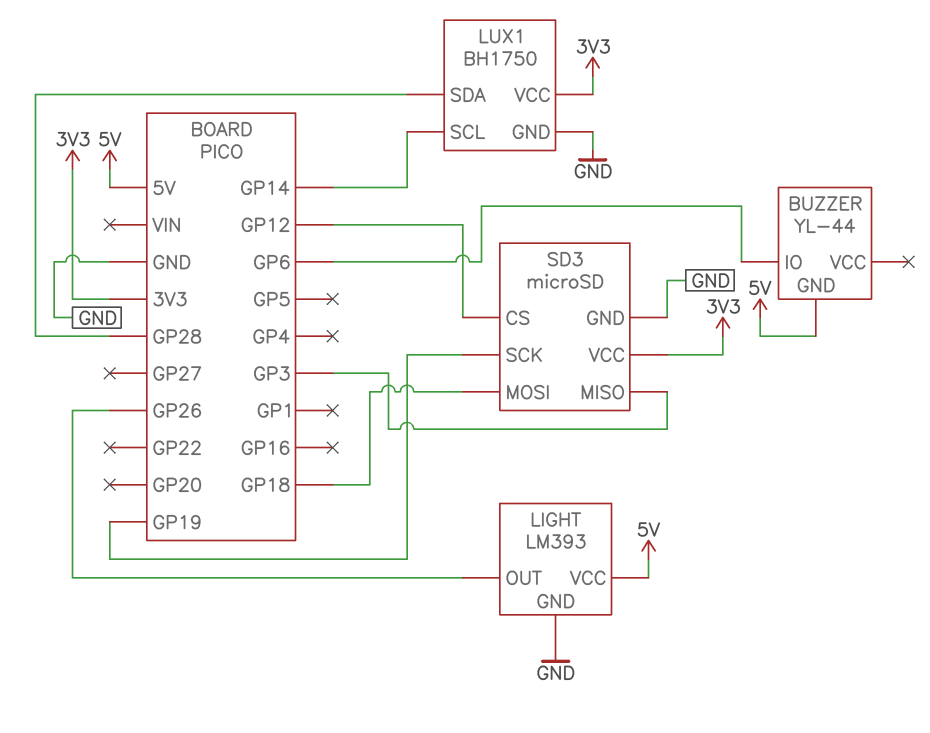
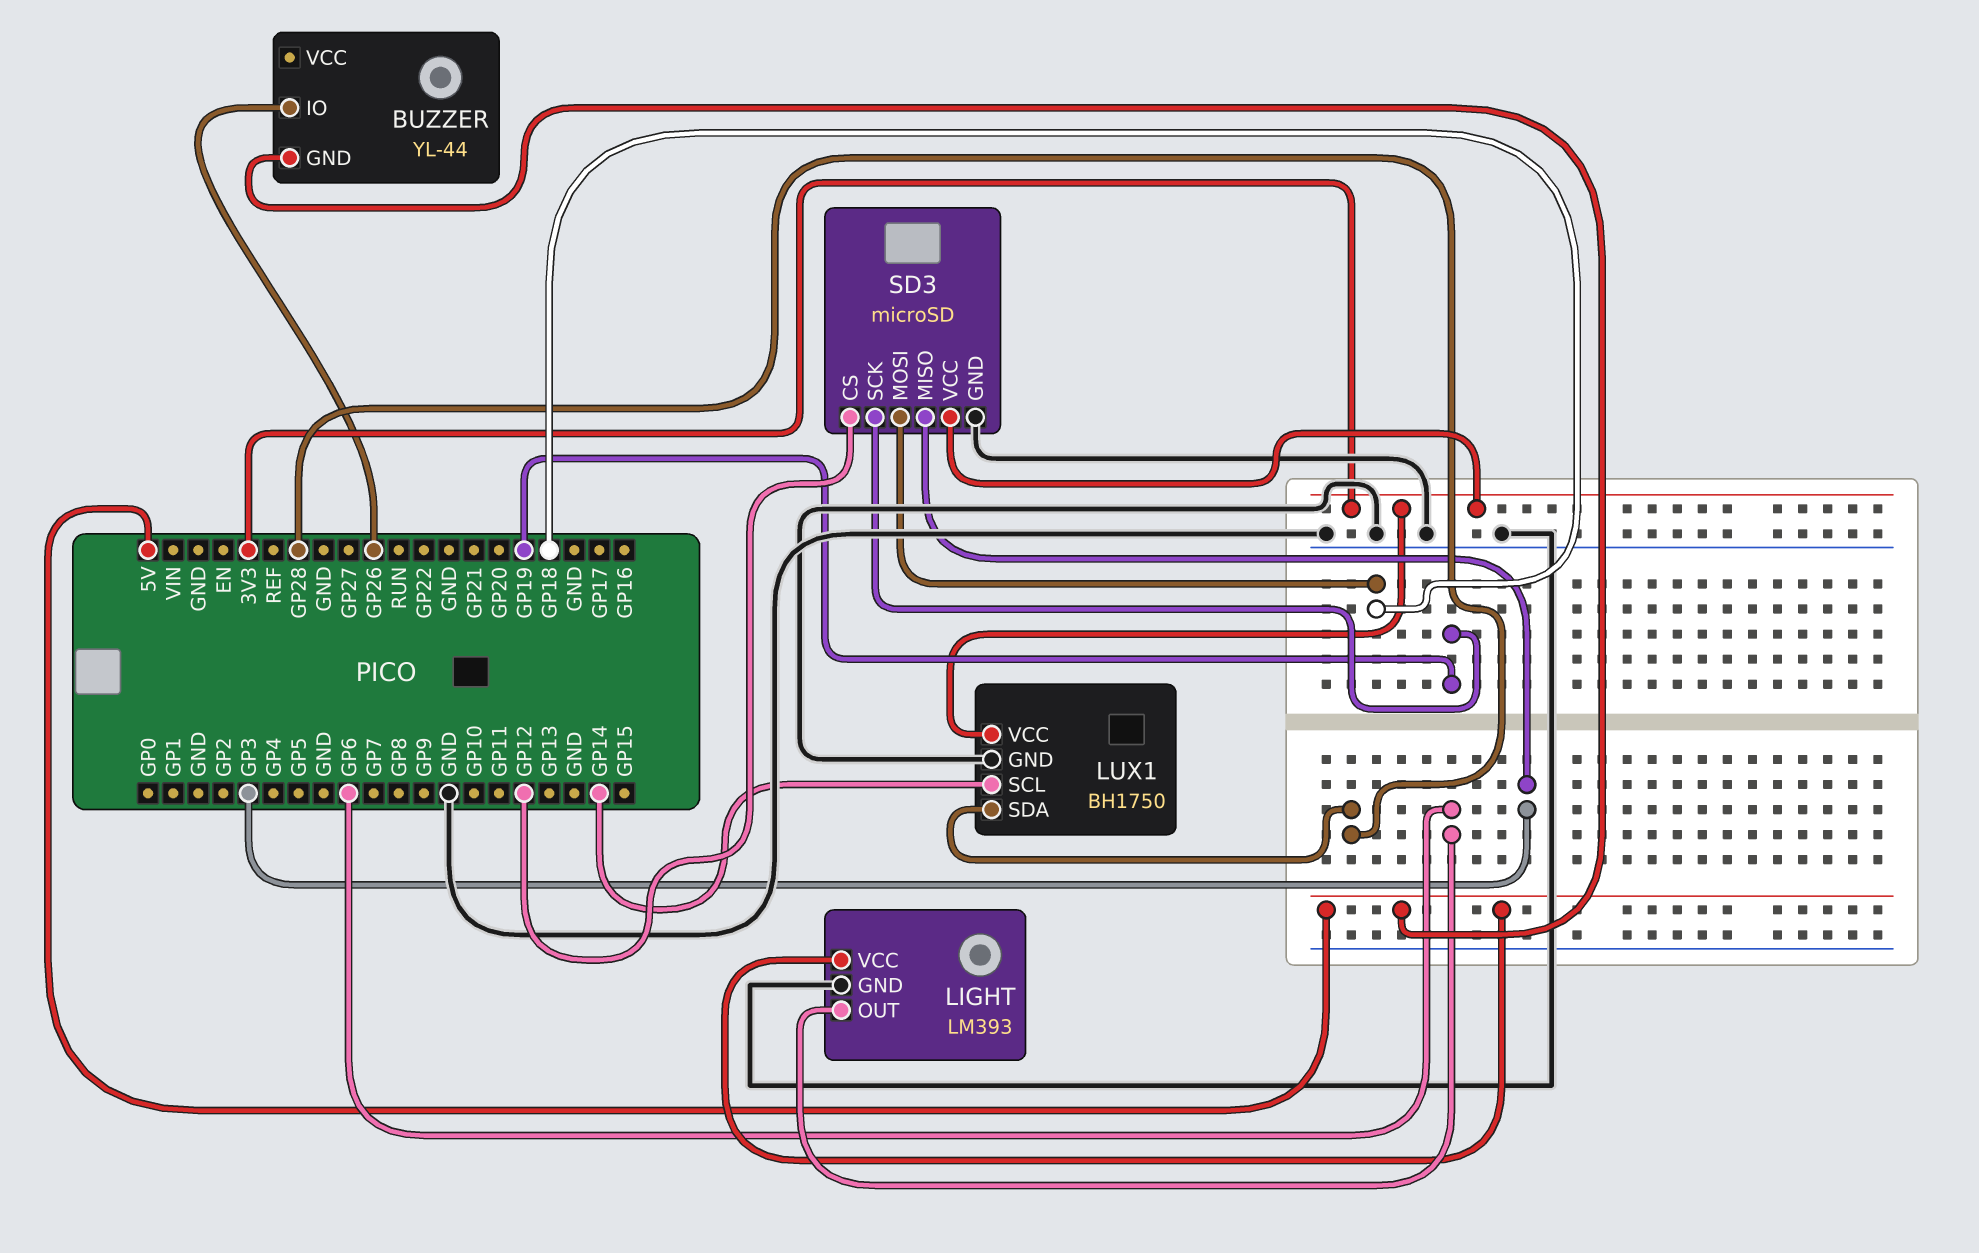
BUZZER pin IO: GP6 -> GP26
LIGHT pin OUT: GP26 -> GP6

